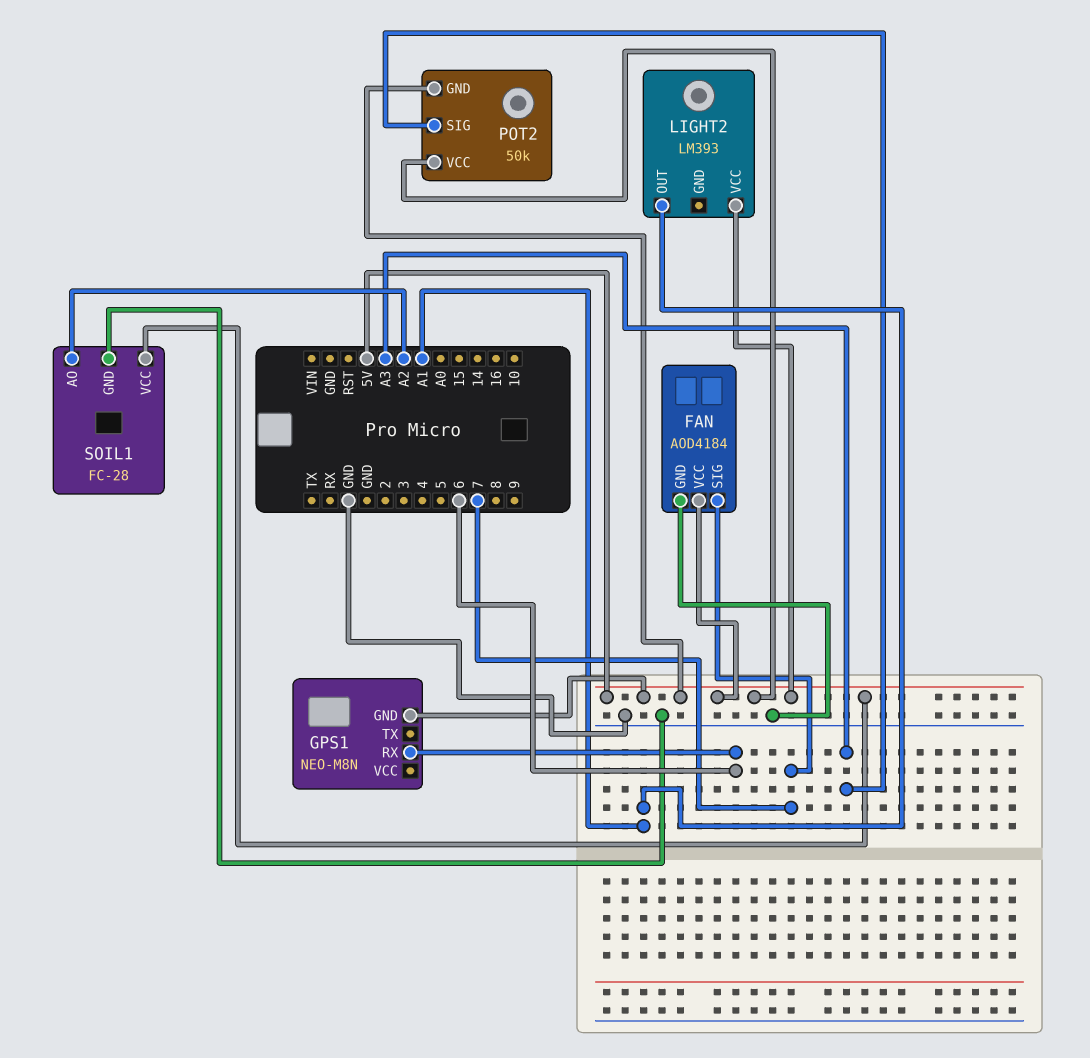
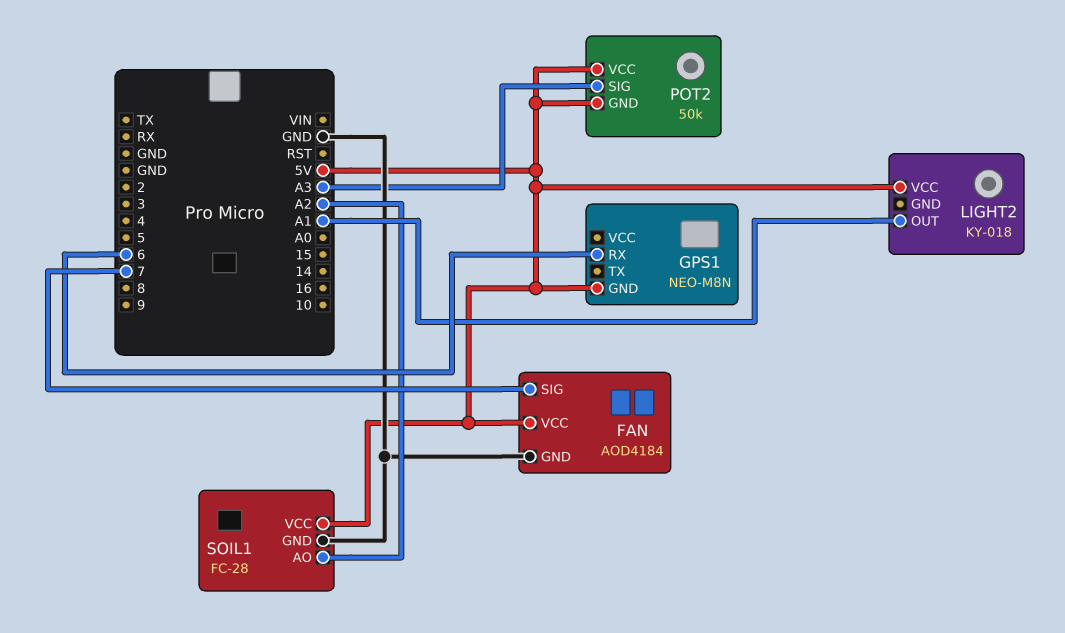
LIGHT2: LM393 -> KY-018

